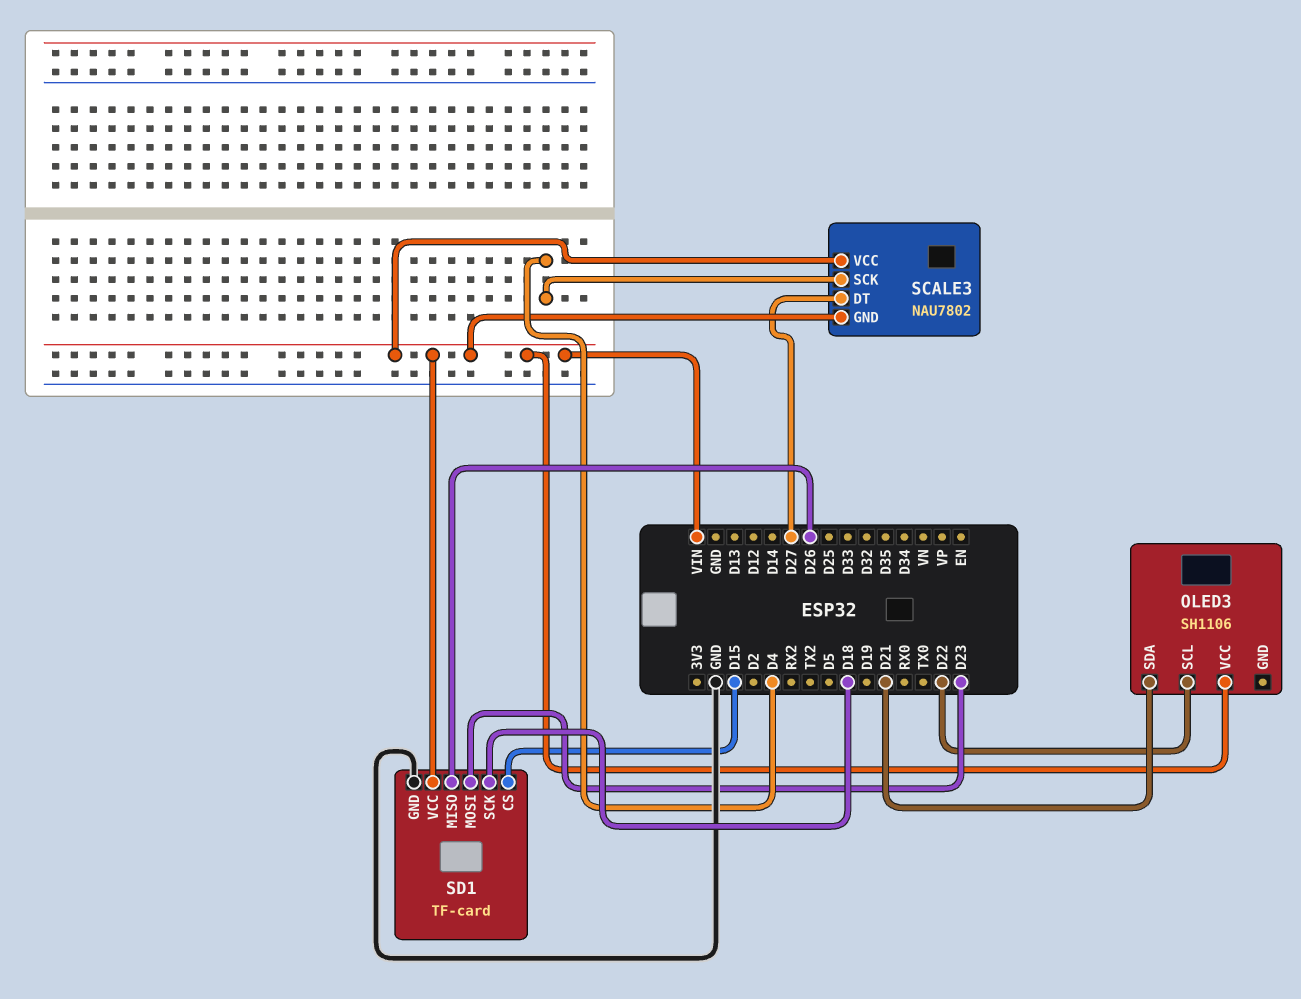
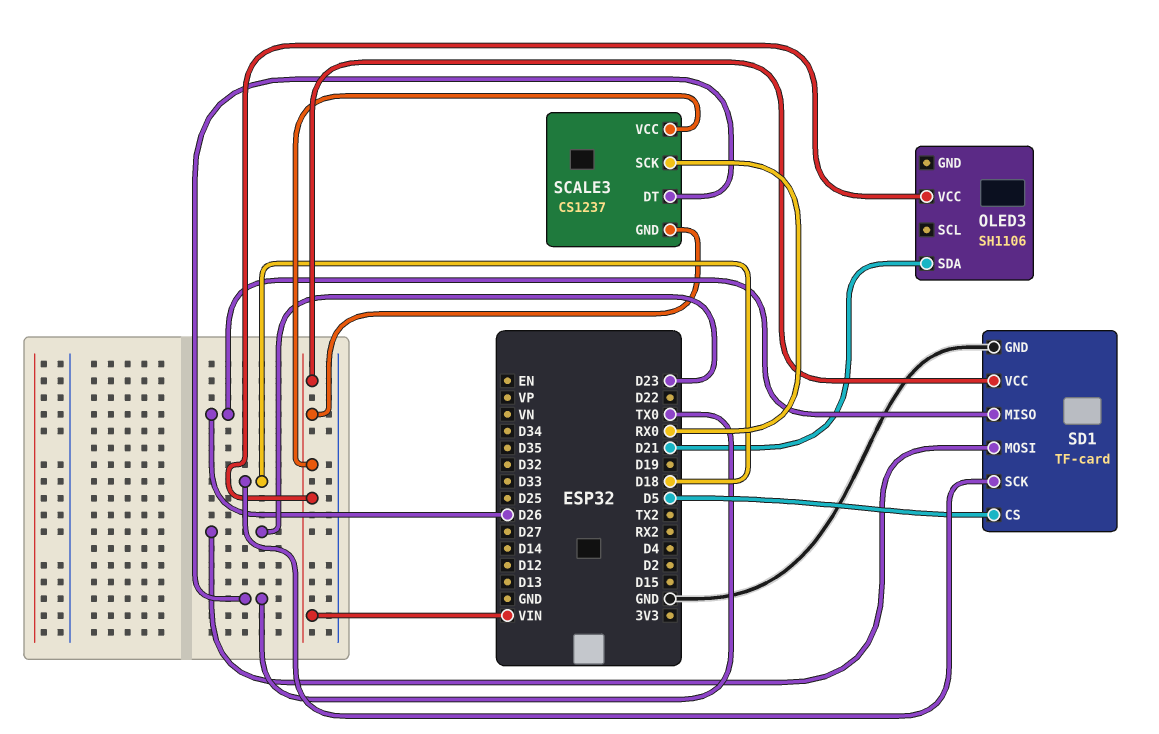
OLED3 pin SCL: D22 -> none
SCALE3: NAU7802 -> CS1237
SCALE3 pin DT: D27 -> TX0
SCALE3 pin SCK: D4 -> RX0
SD1 pin CS: D15 -> D5

